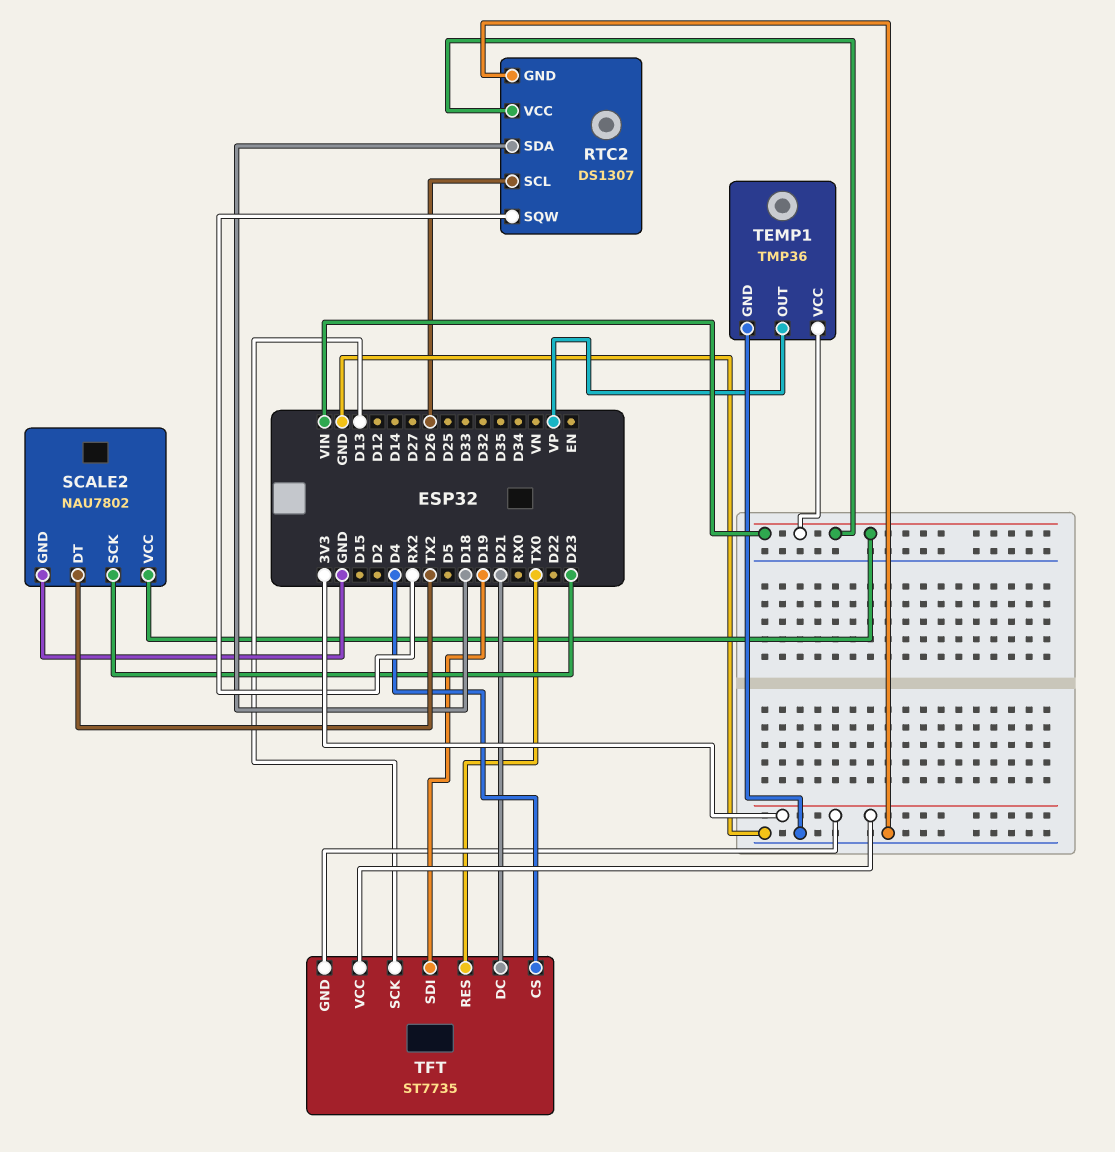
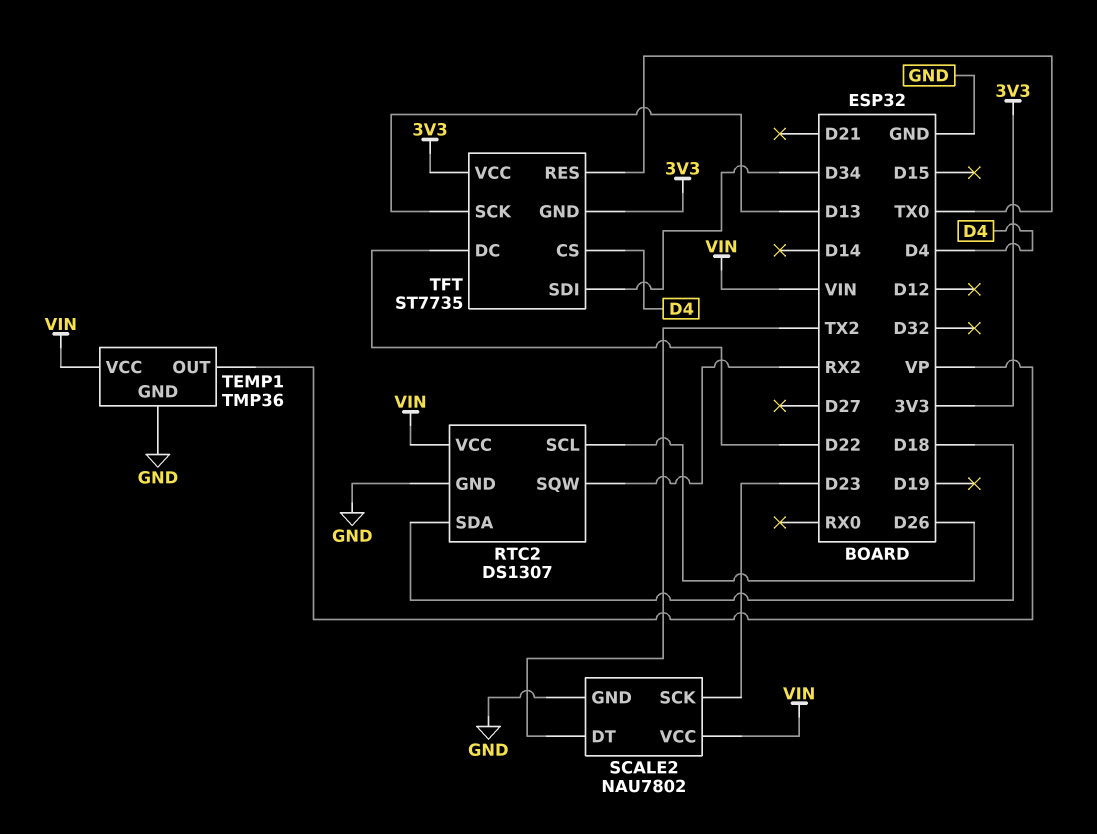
TFT pin DC: D21 -> D22
TFT pin SDI: D19 -> D34

